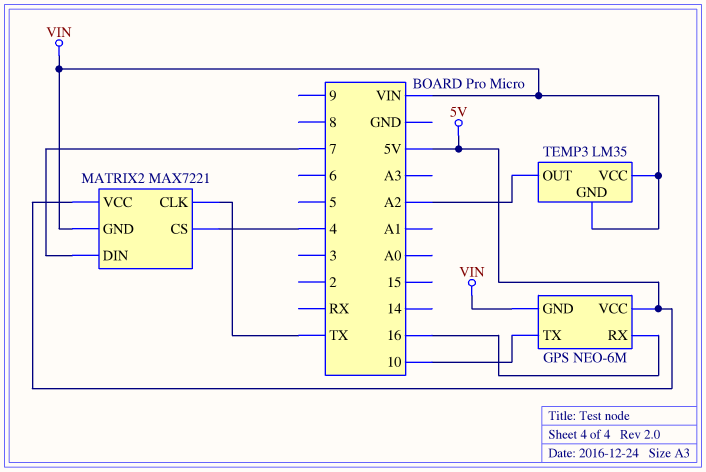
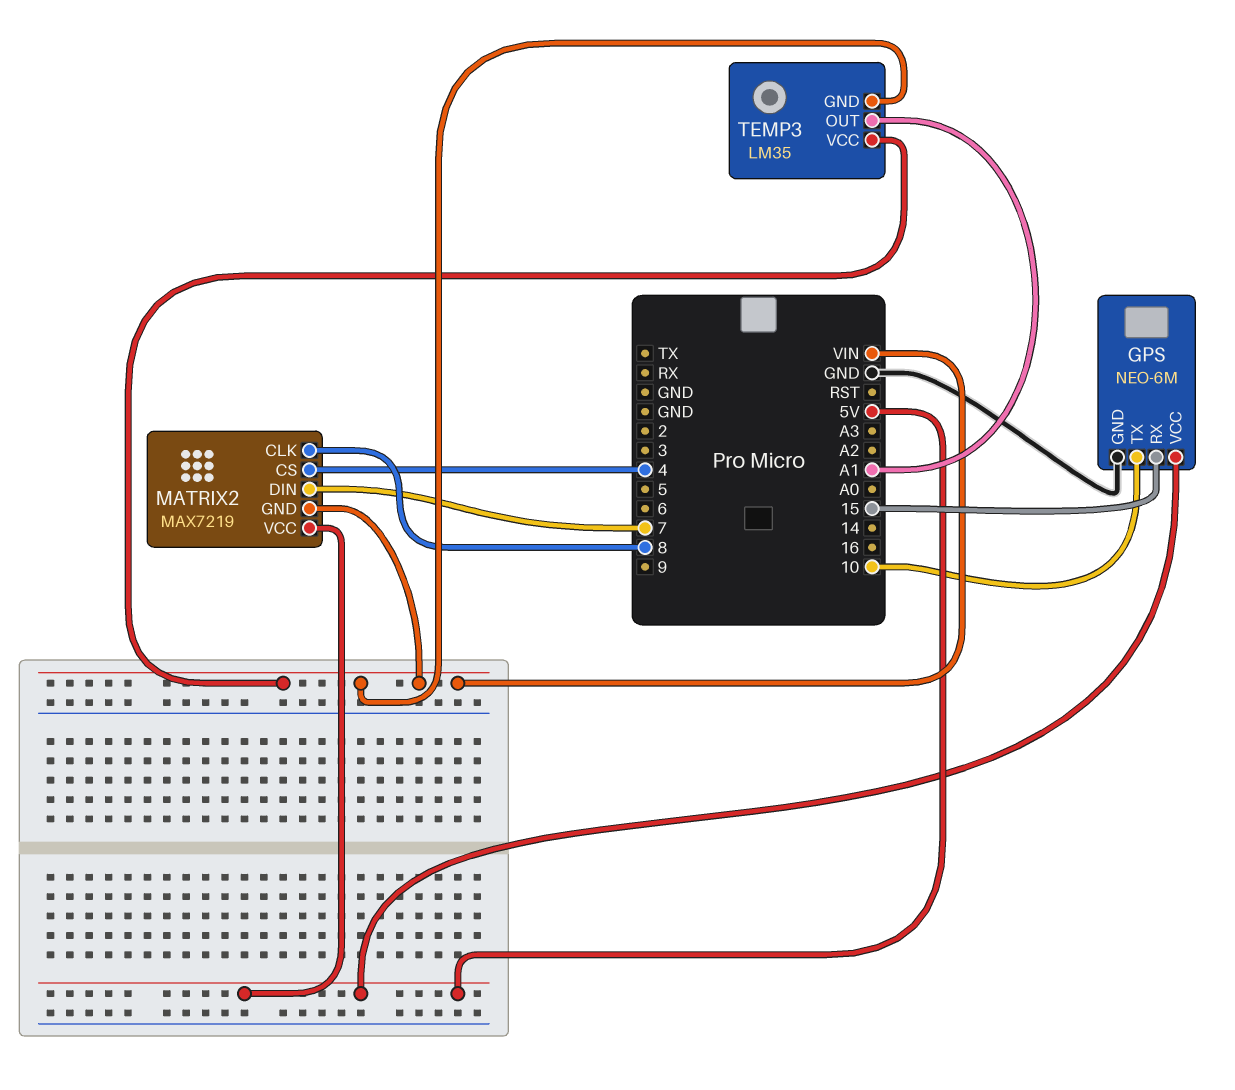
GPS pin GND: VIN -> GND
GPS pin RX: 16 -> 15
MATRIX2: MAX7221 -> MAX7219
MATRIX2 pin CLK: TX -> 8
TEMP3 pin OUT: A2 -> A1

